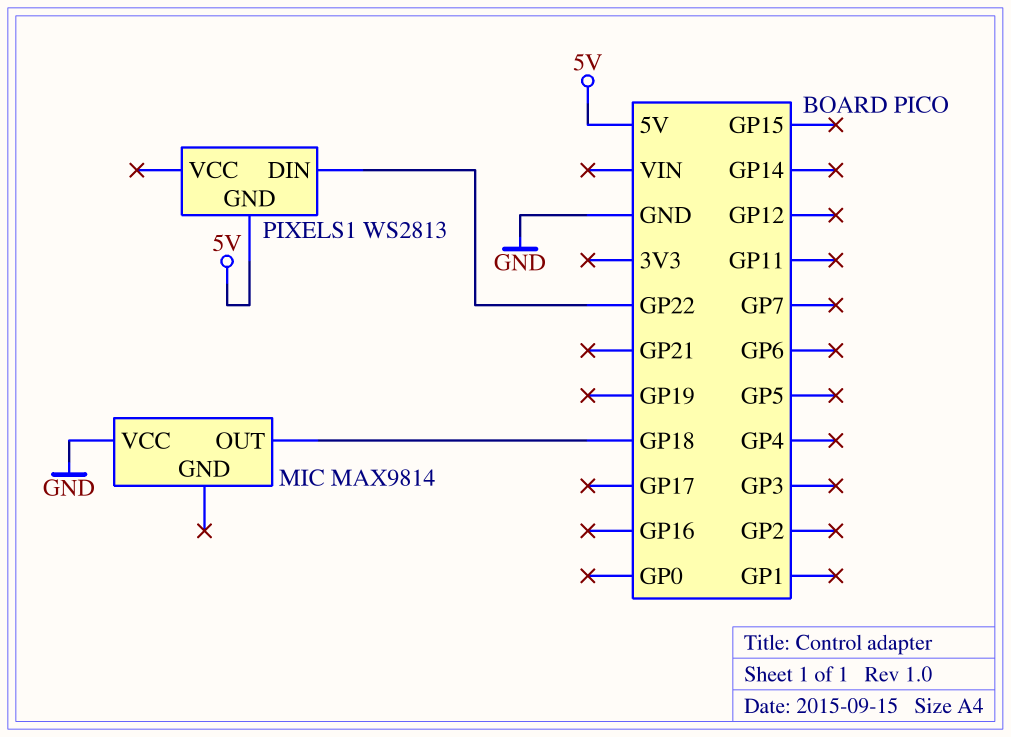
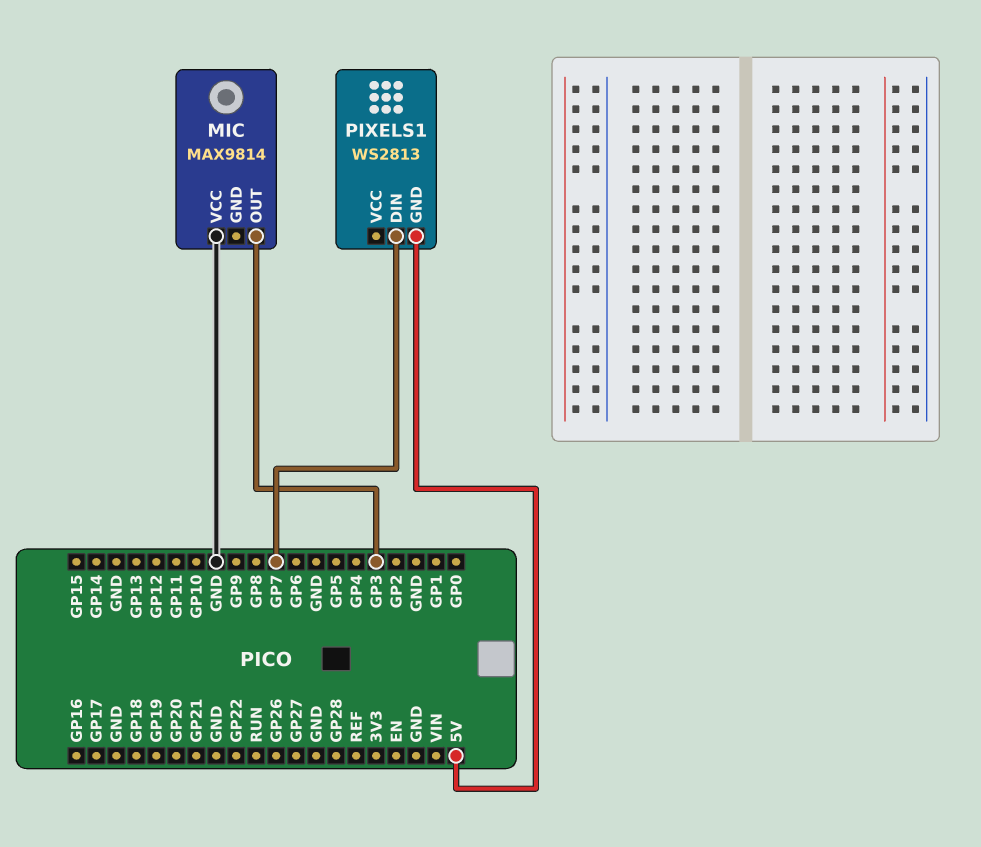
MIC pin OUT: GP18 -> GP3
PIXELS1 pin DIN: GP22 -> GP7

